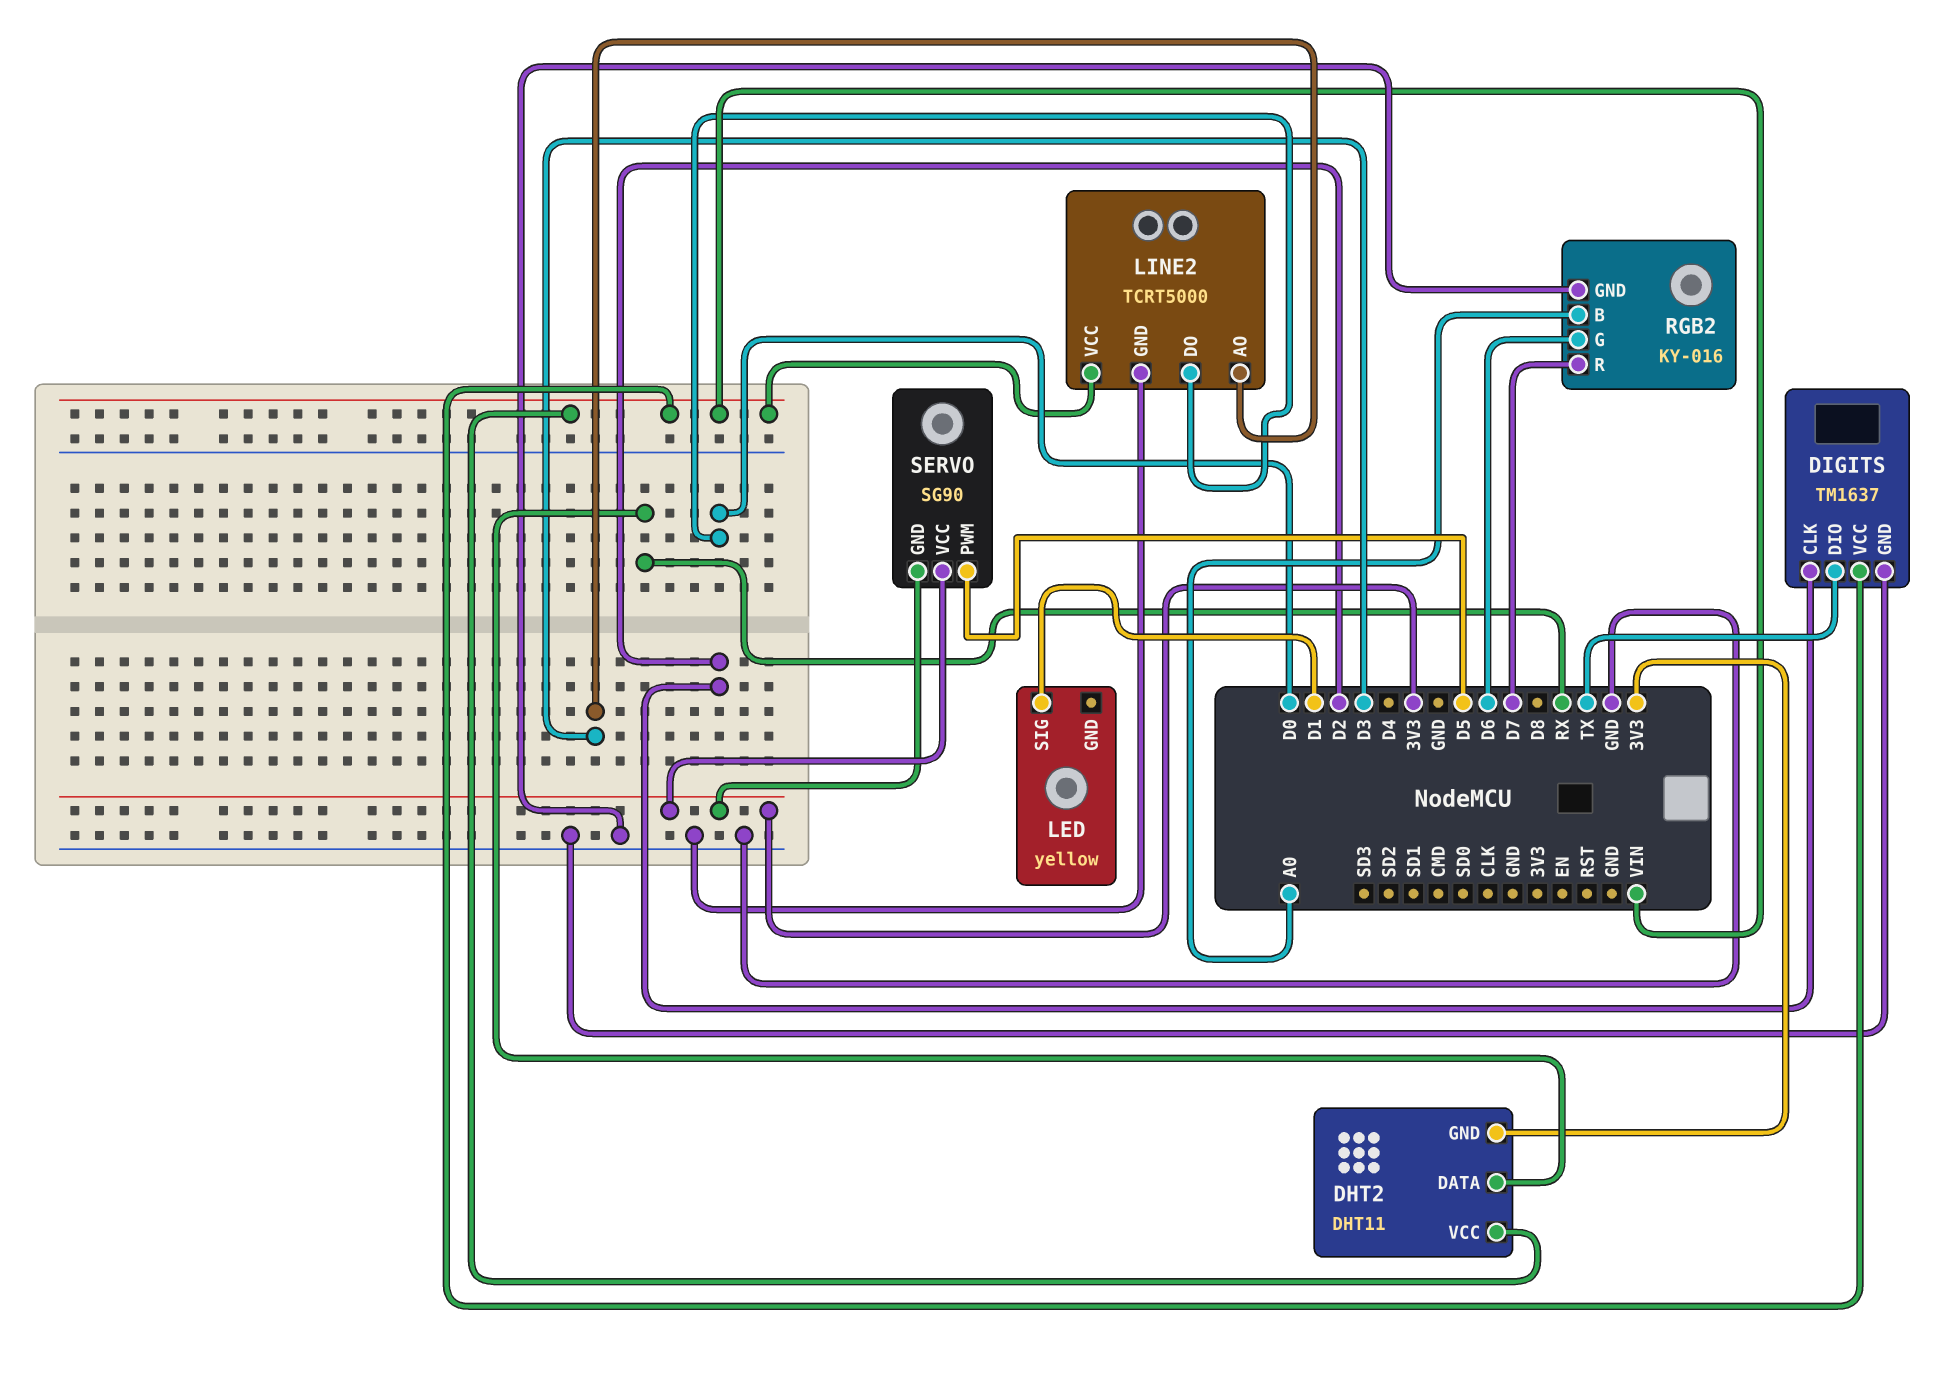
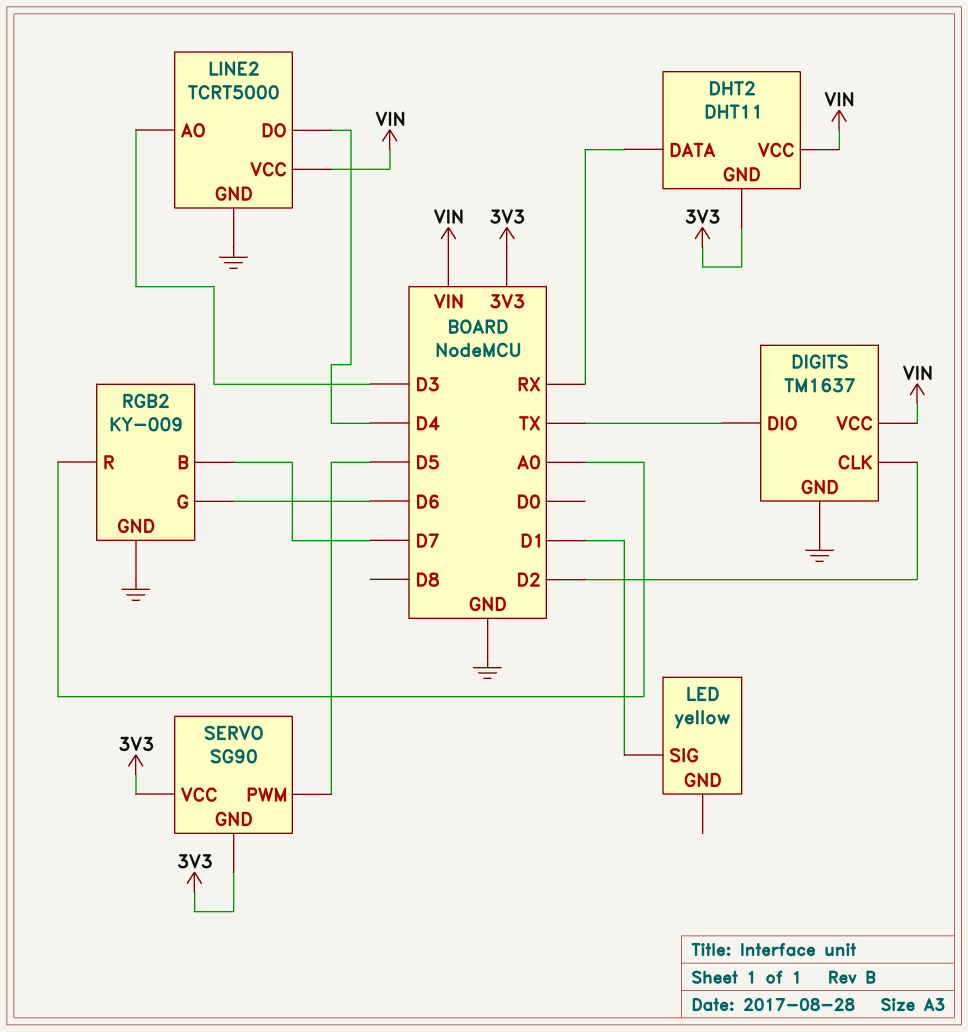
LINE2 pin DO: D0 -> D4
RGB2: KY-016 -> KY-009
RGB2 pin B: A0 -> D7
RGB2 pin R: D7 -> A0

